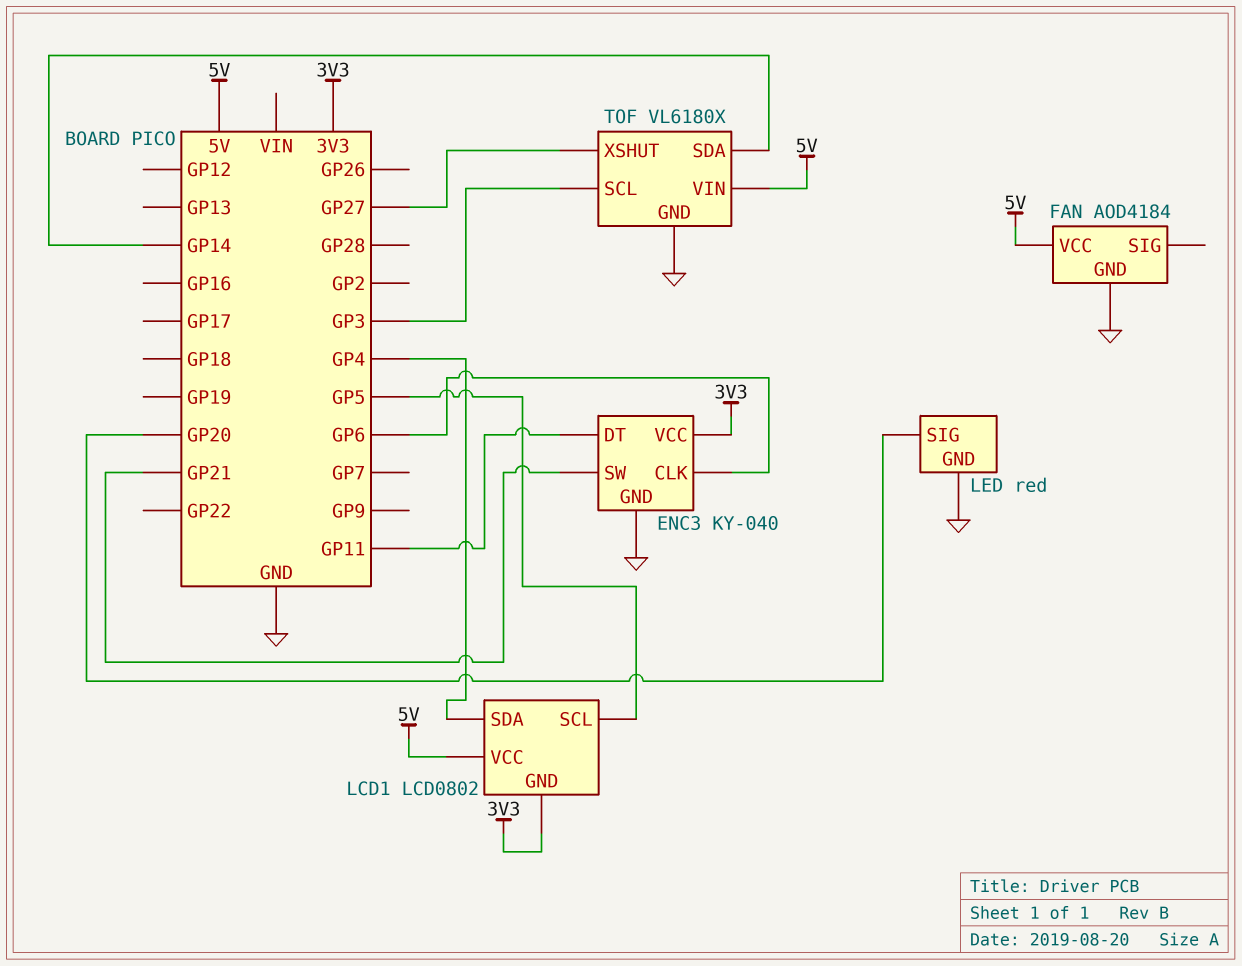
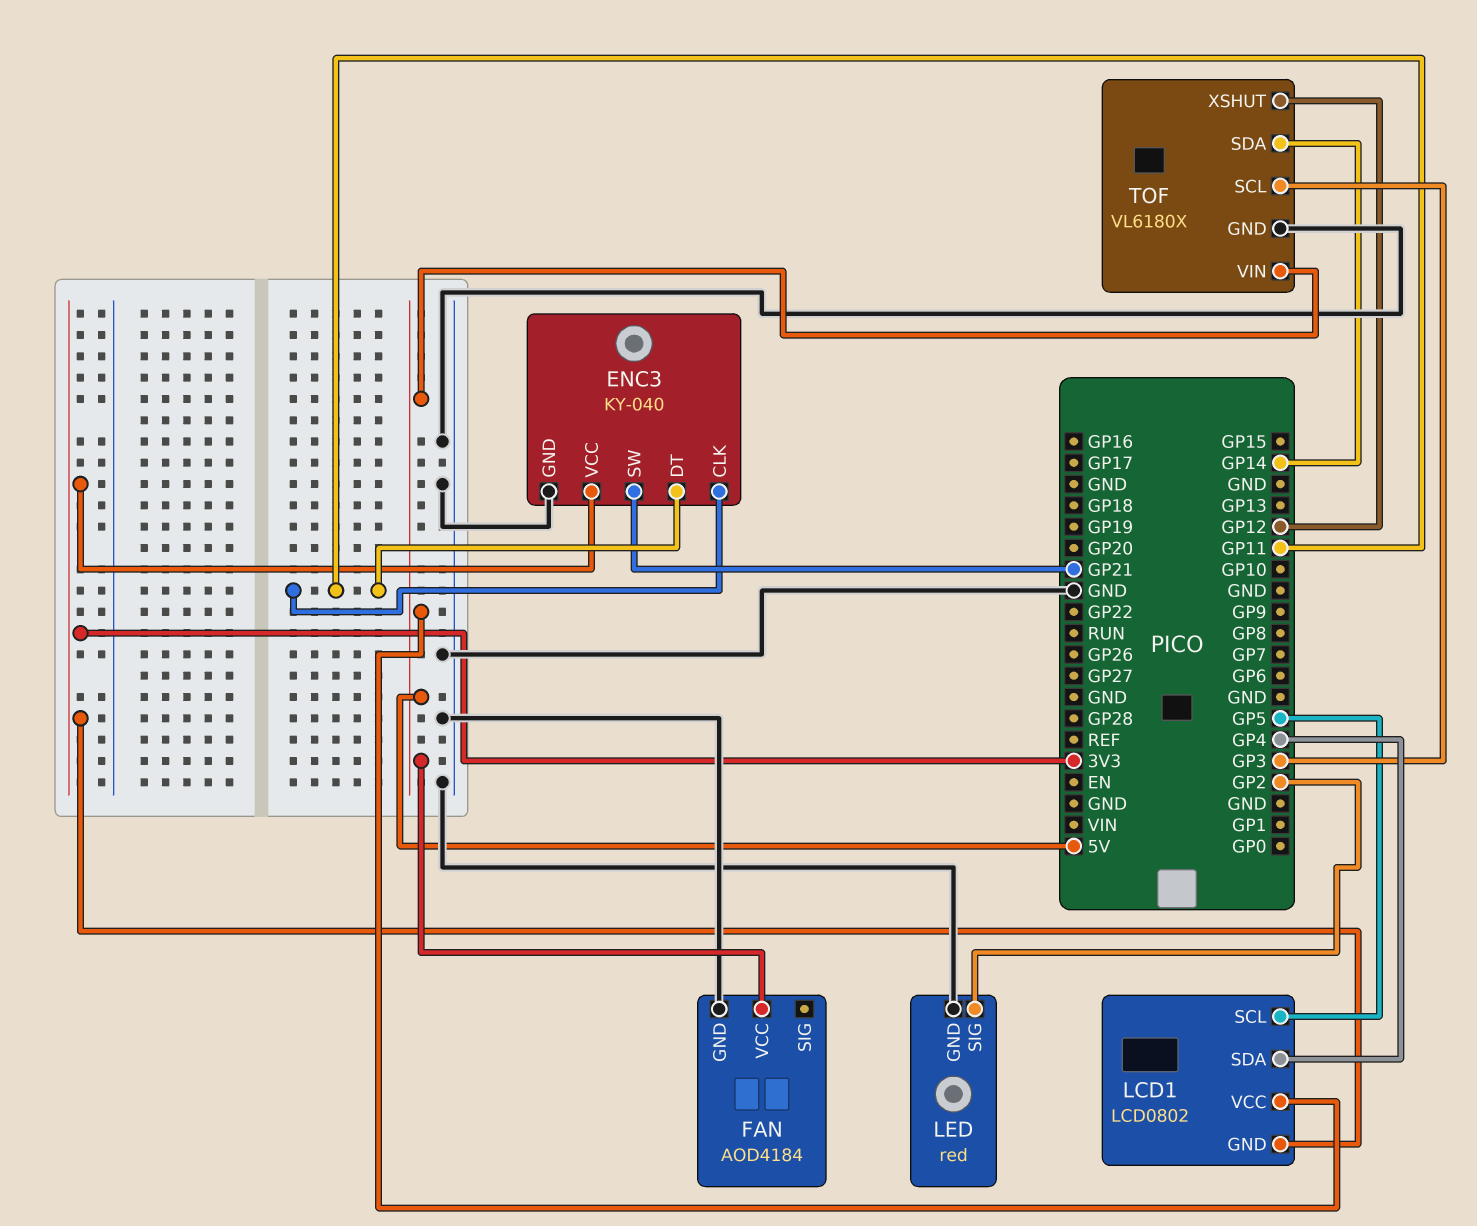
ENC3 pin CLK: GP6 -> GP11
LED pin SIG: GP20 -> GP2
TOF pin XSHUT: GP27 -> GP12

